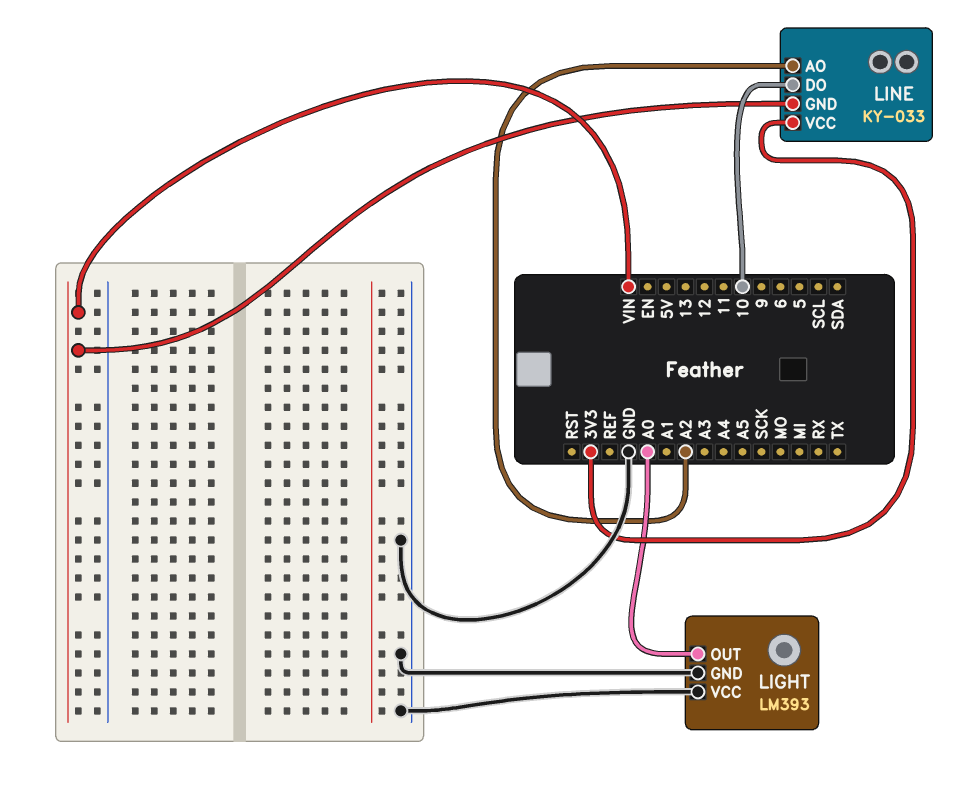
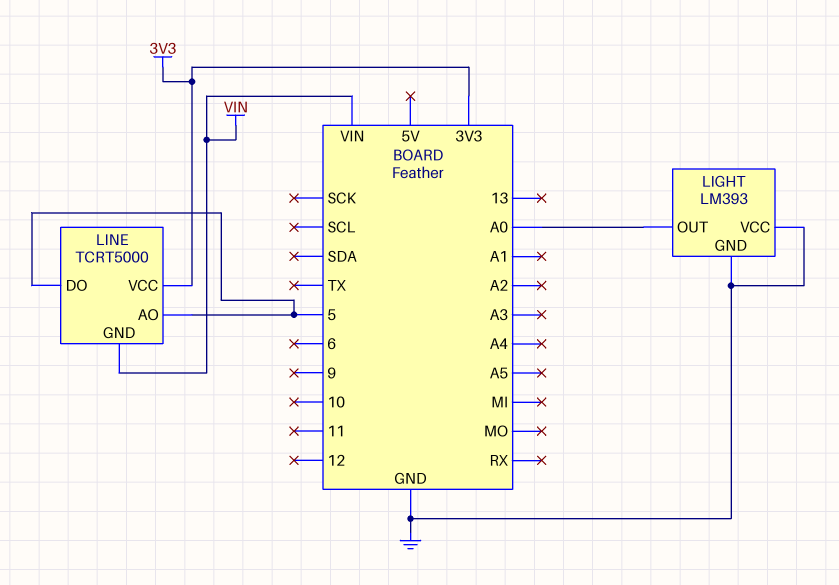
LINE: KY-033 -> TCRT5000
LINE pin AO: A2 -> 5
LINE pin DO: 10 -> 5

